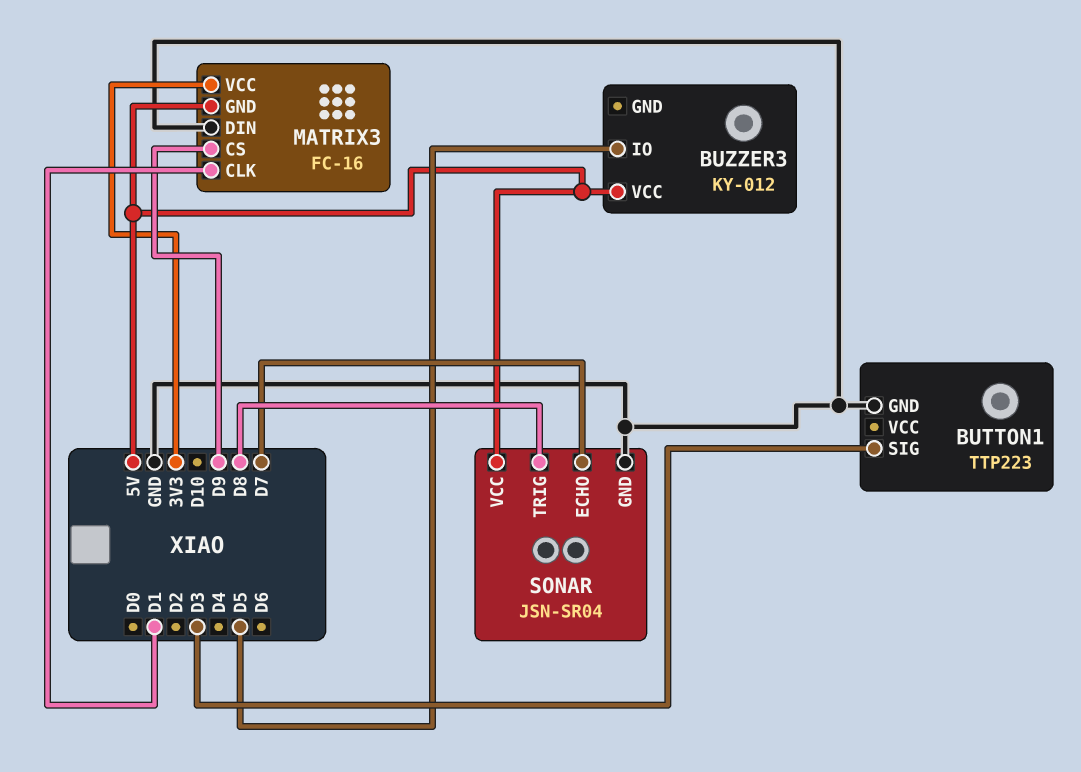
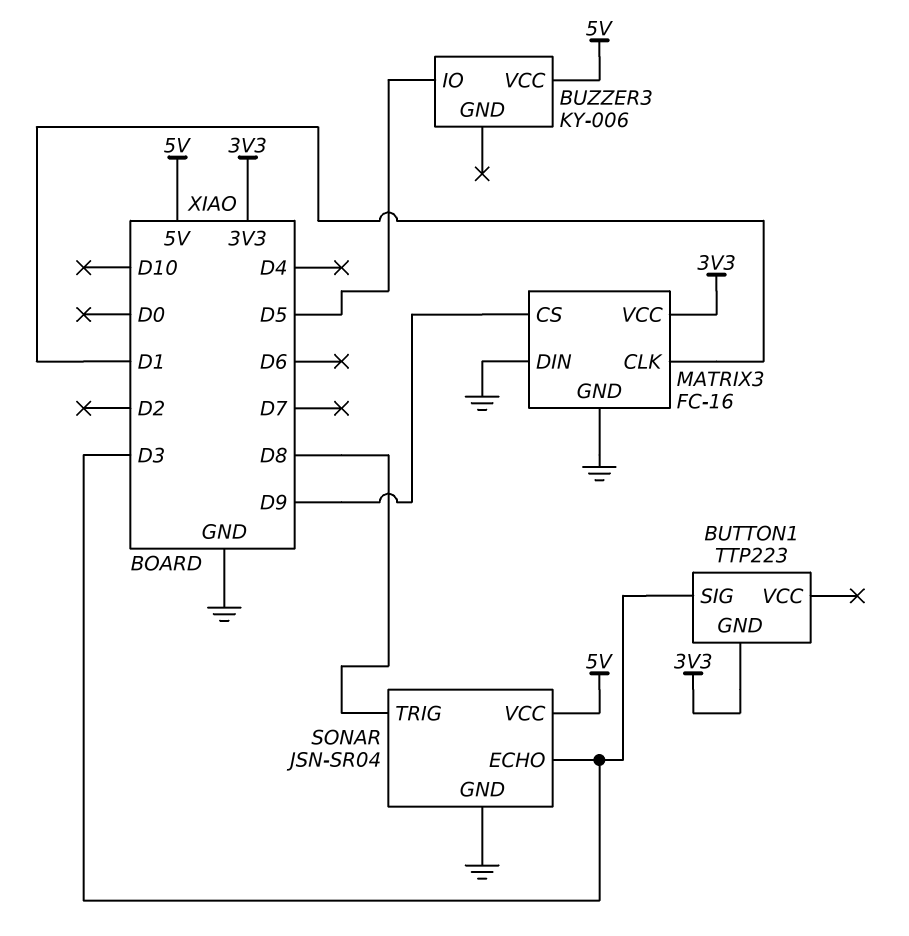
BUTTON1 pin GND: GND -> 3V3
BUZZER3: KY-012 -> KY-006
MATRIX3 pin GND: 5V -> GND
SONAR pin ECHO: D7 -> D3

